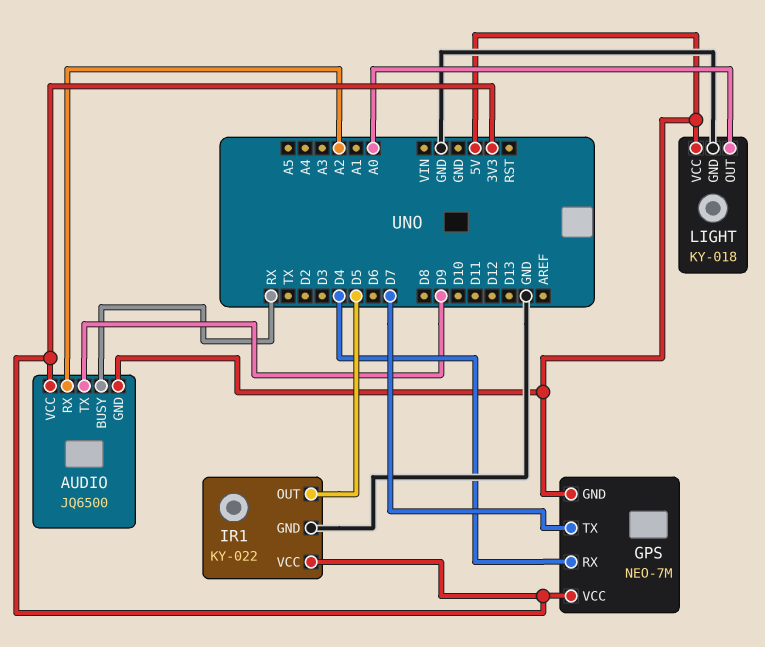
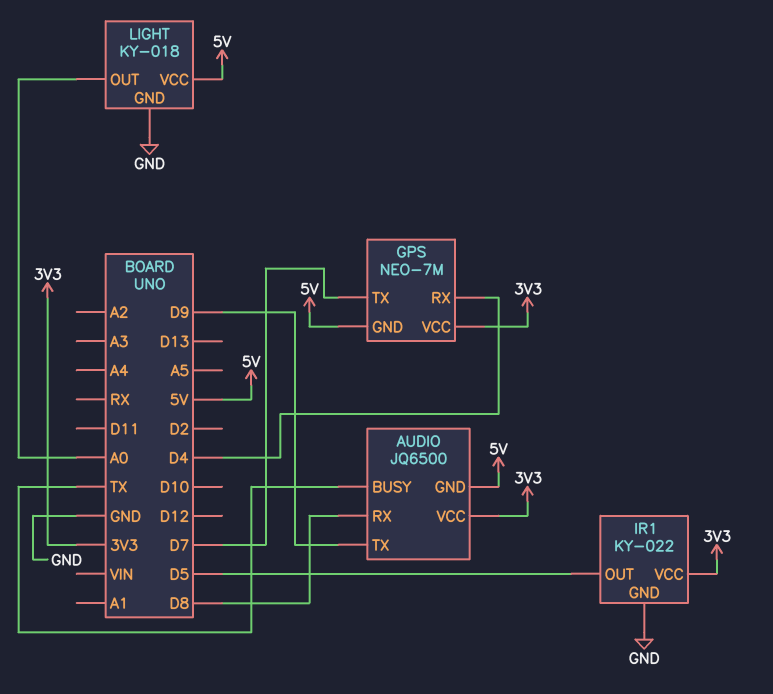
AUDIO pin BUSY: RX -> TX
AUDIO pin RX: A2 -> D8

